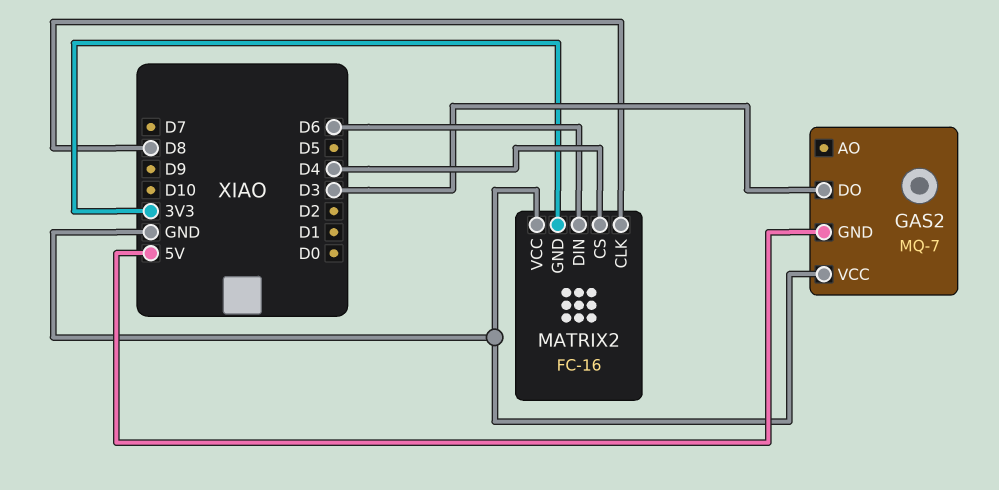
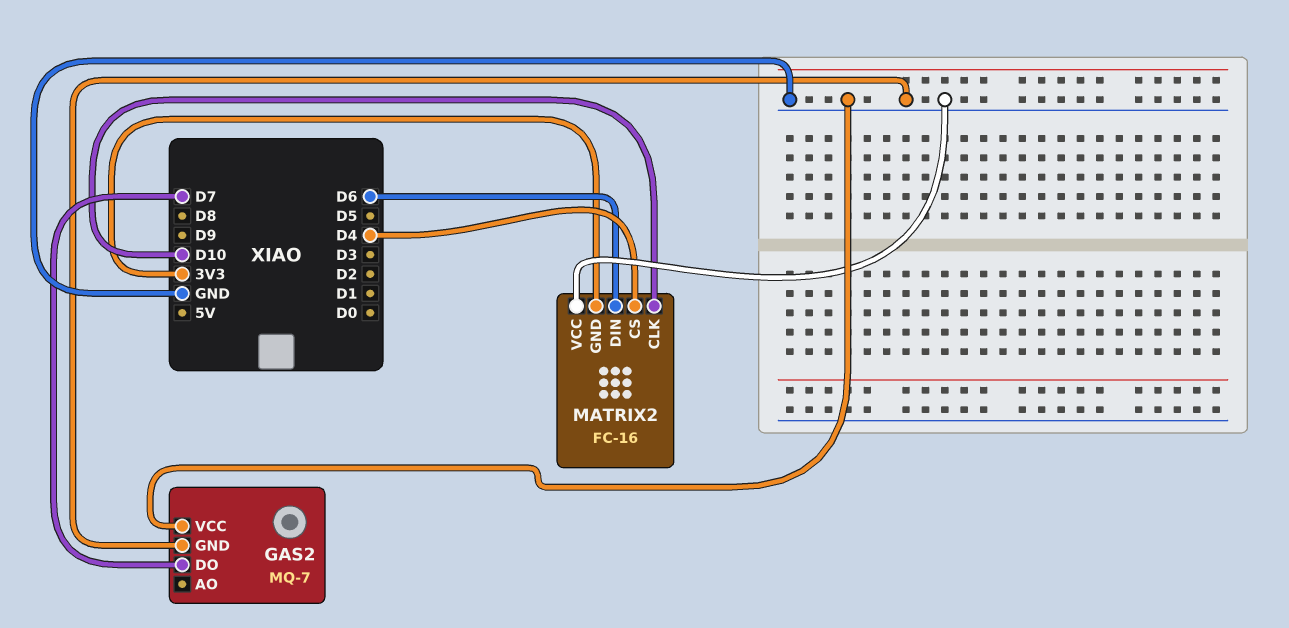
GAS2 pin DO: D3 -> D7
GAS2 pin GND: 5V -> GND
MATRIX2 pin CLK: D8 -> D10

